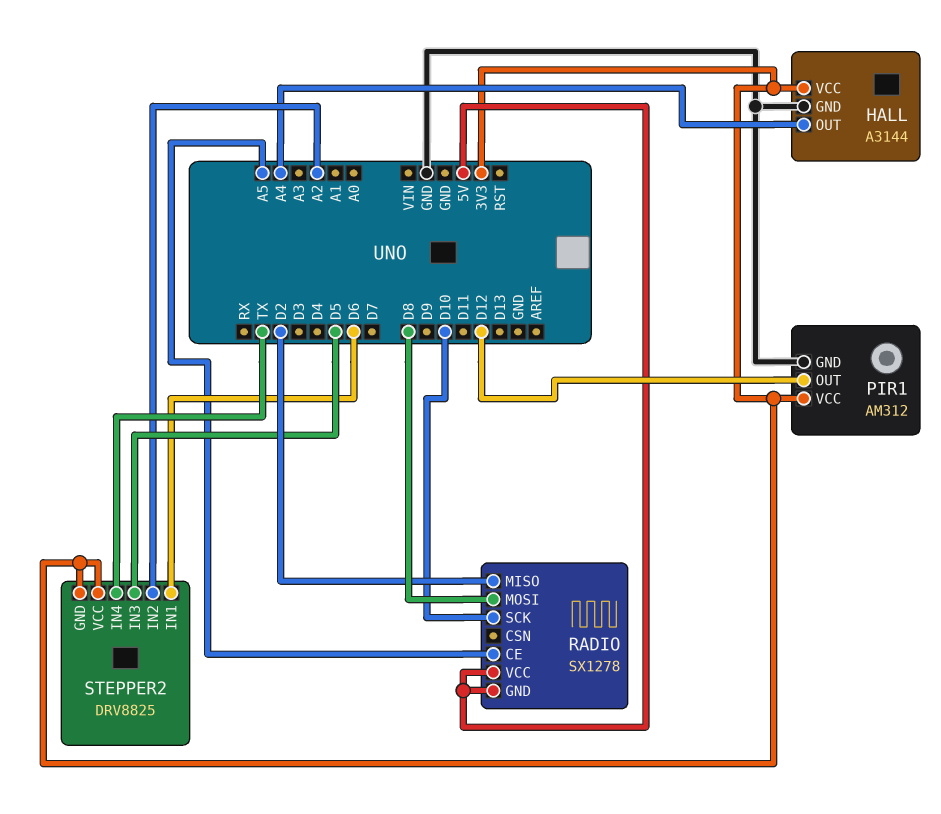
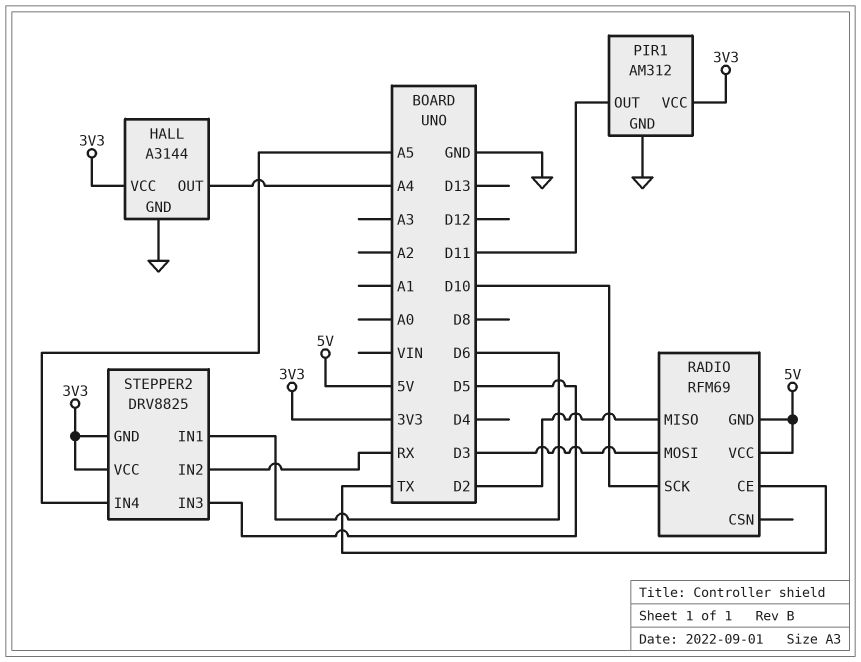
PIR1 pin OUT: D12 -> D11
RADIO: SX1278 -> RFM69
RADIO pin CE: A5 -> TX
RADIO pin MOSI: D8 -> D3
STEPPER2 pin IN2: A2 -> RX
STEPPER2 pin IN4: TX -> A5

